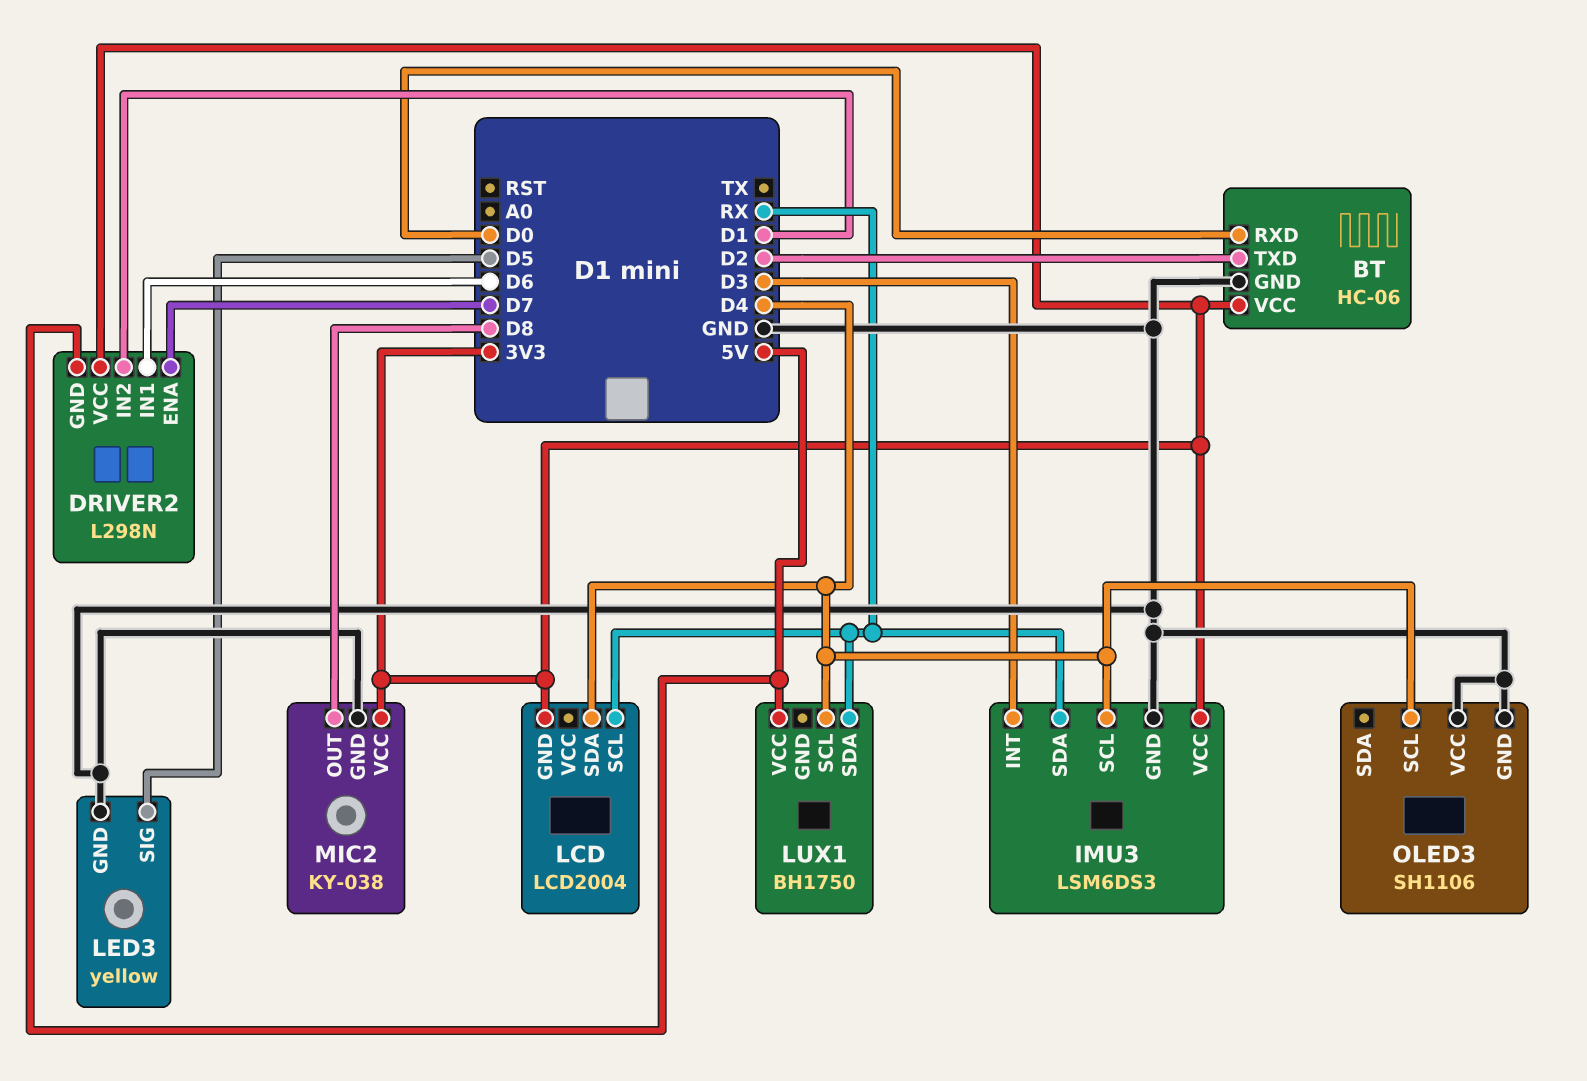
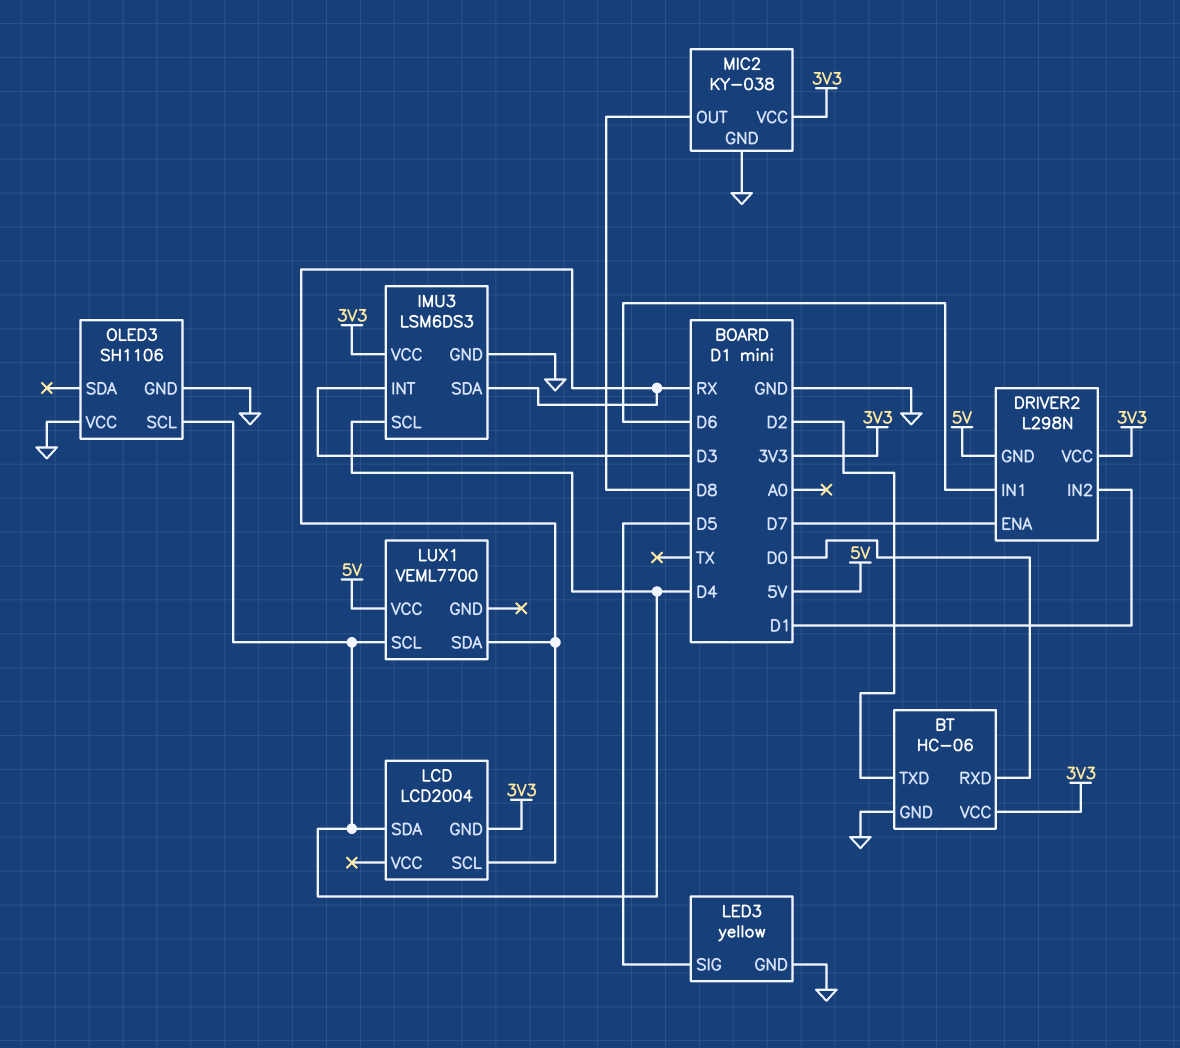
LUX1: BH1750 -> VEML7700

